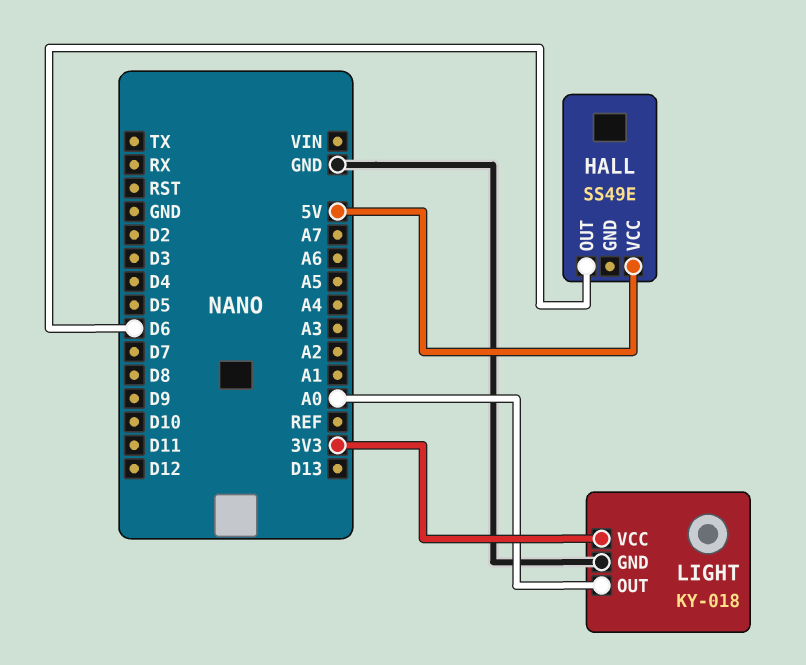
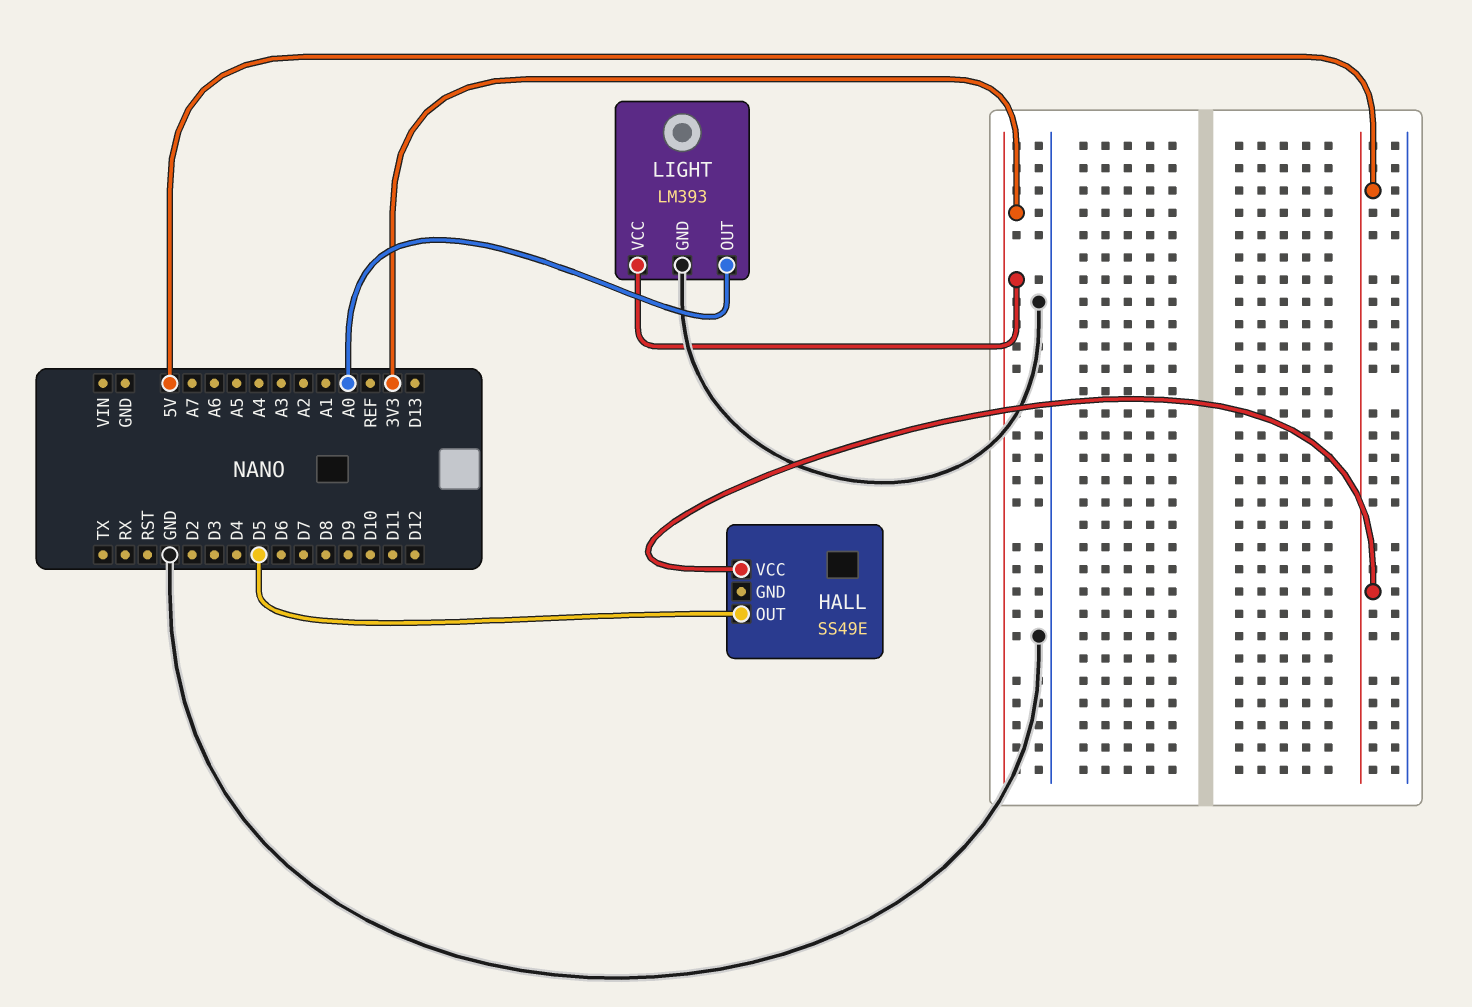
HALL pin OUT: D6 -> D5
LIGHT: KY-018 -> LM393

